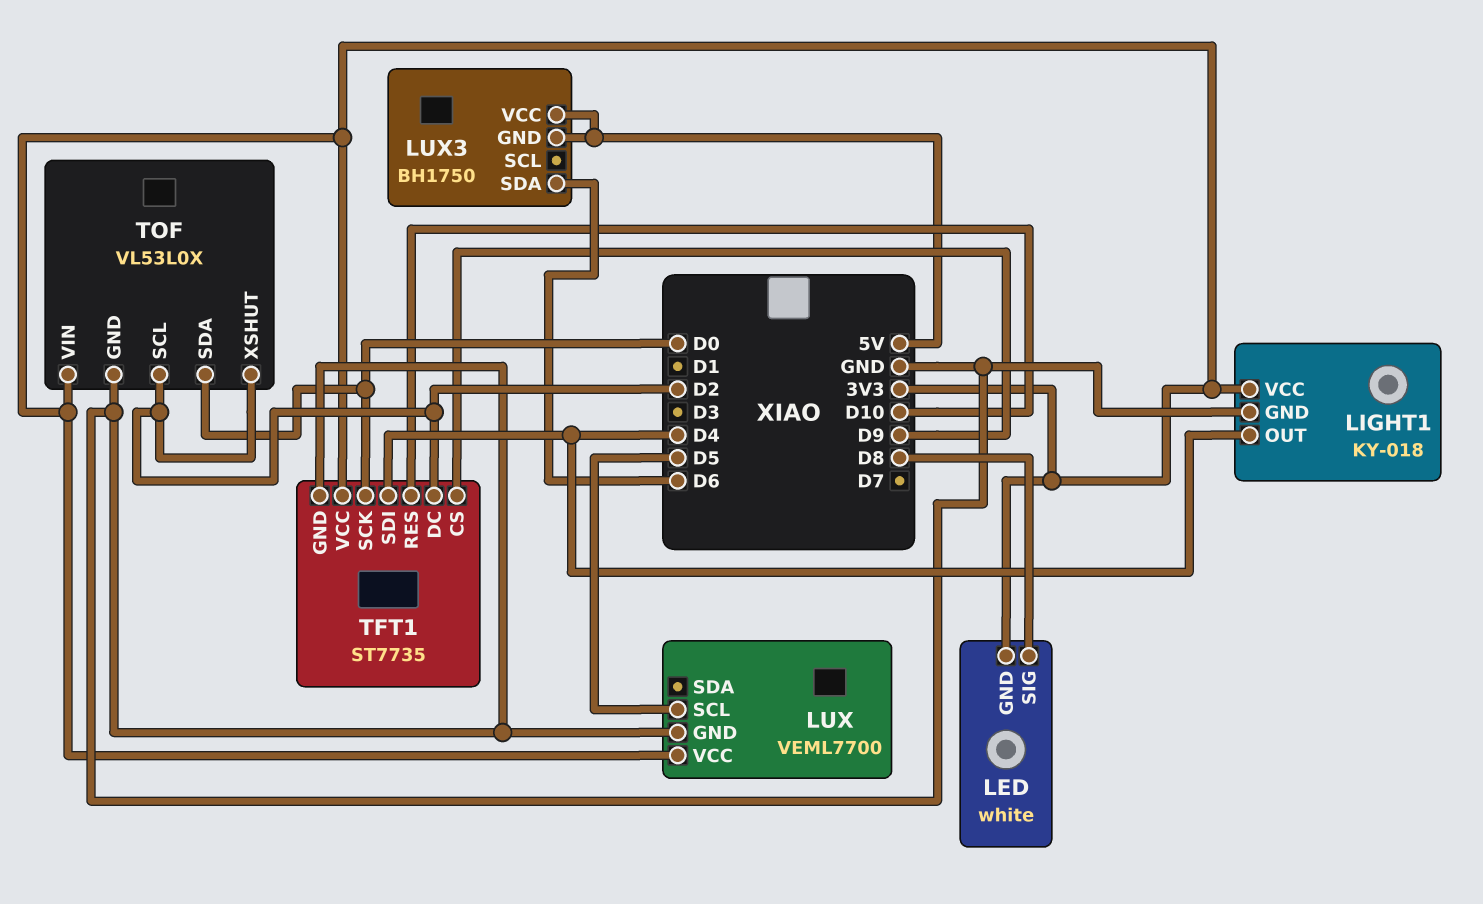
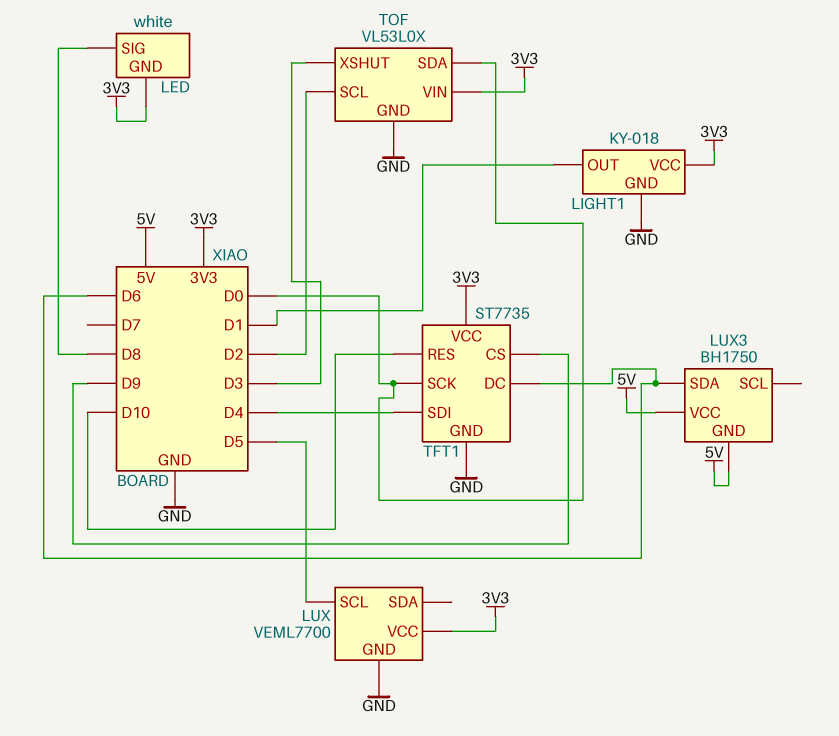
LIGHT1 pin OUT: D4 -> D1
TFT1 pin DC: D2 -> D6
TOF pin XSHUT: D2 -> D3

